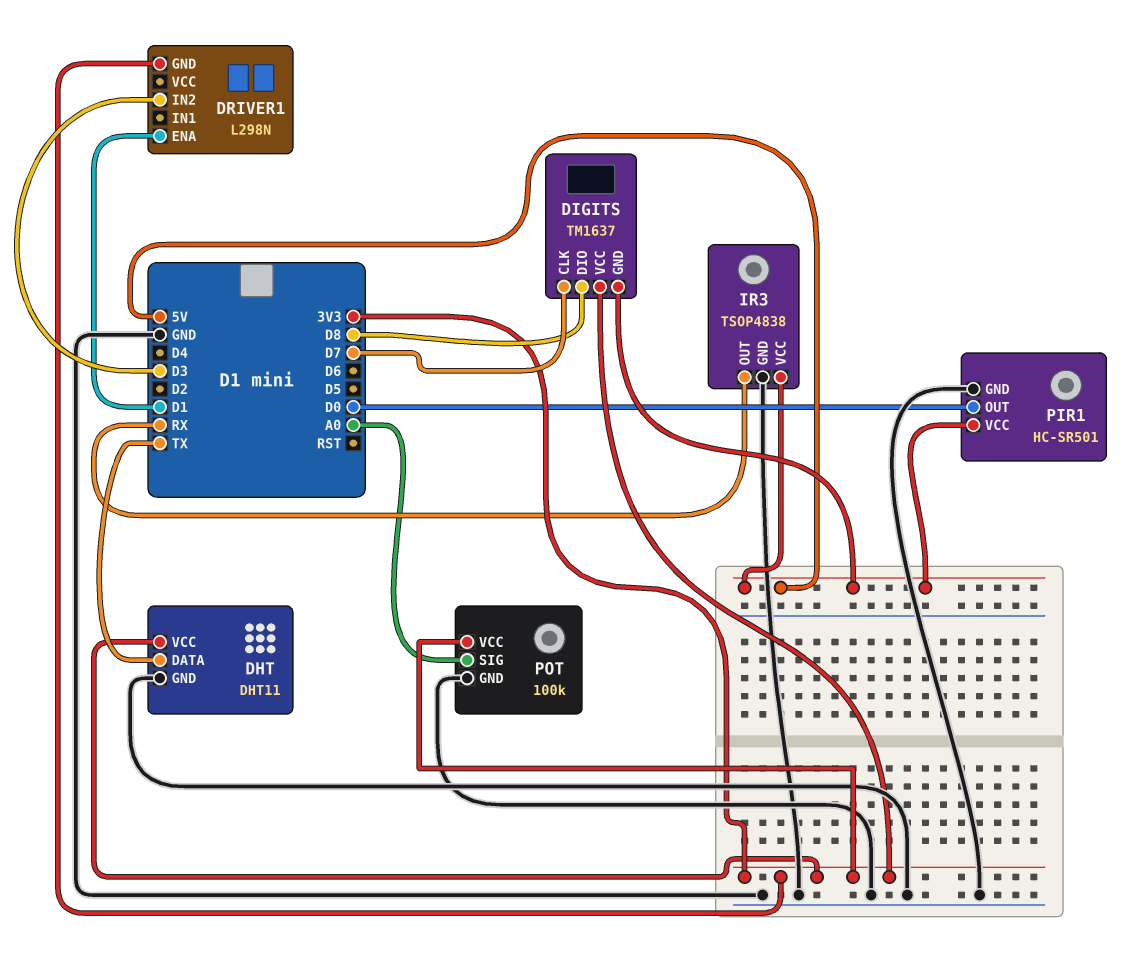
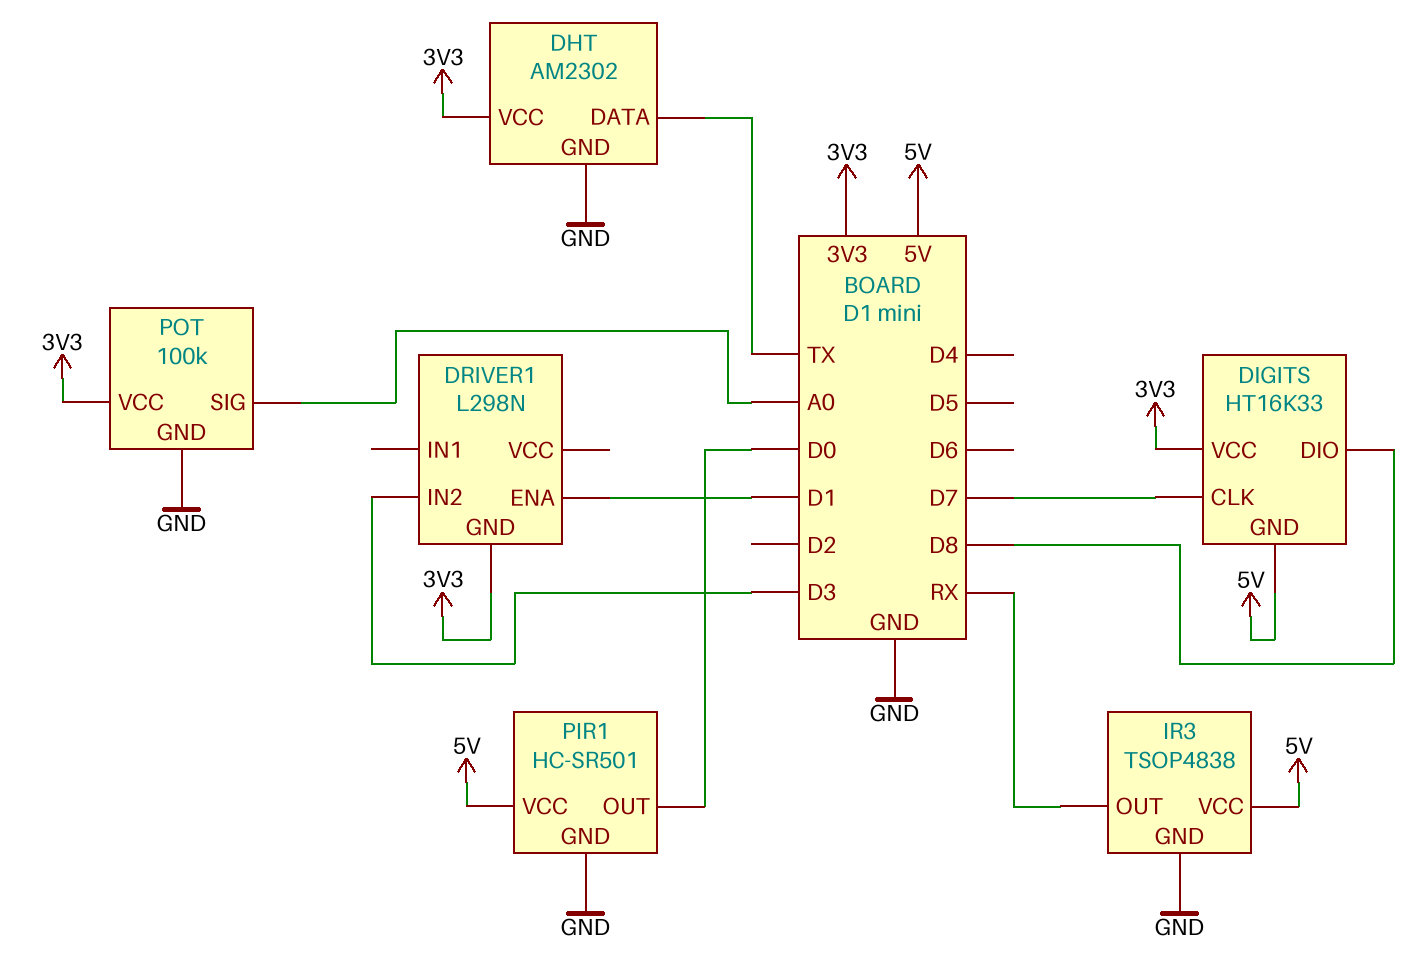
DHT: DHT11 -> AM2302
DIGITS: TM1637 -> HT16K33

